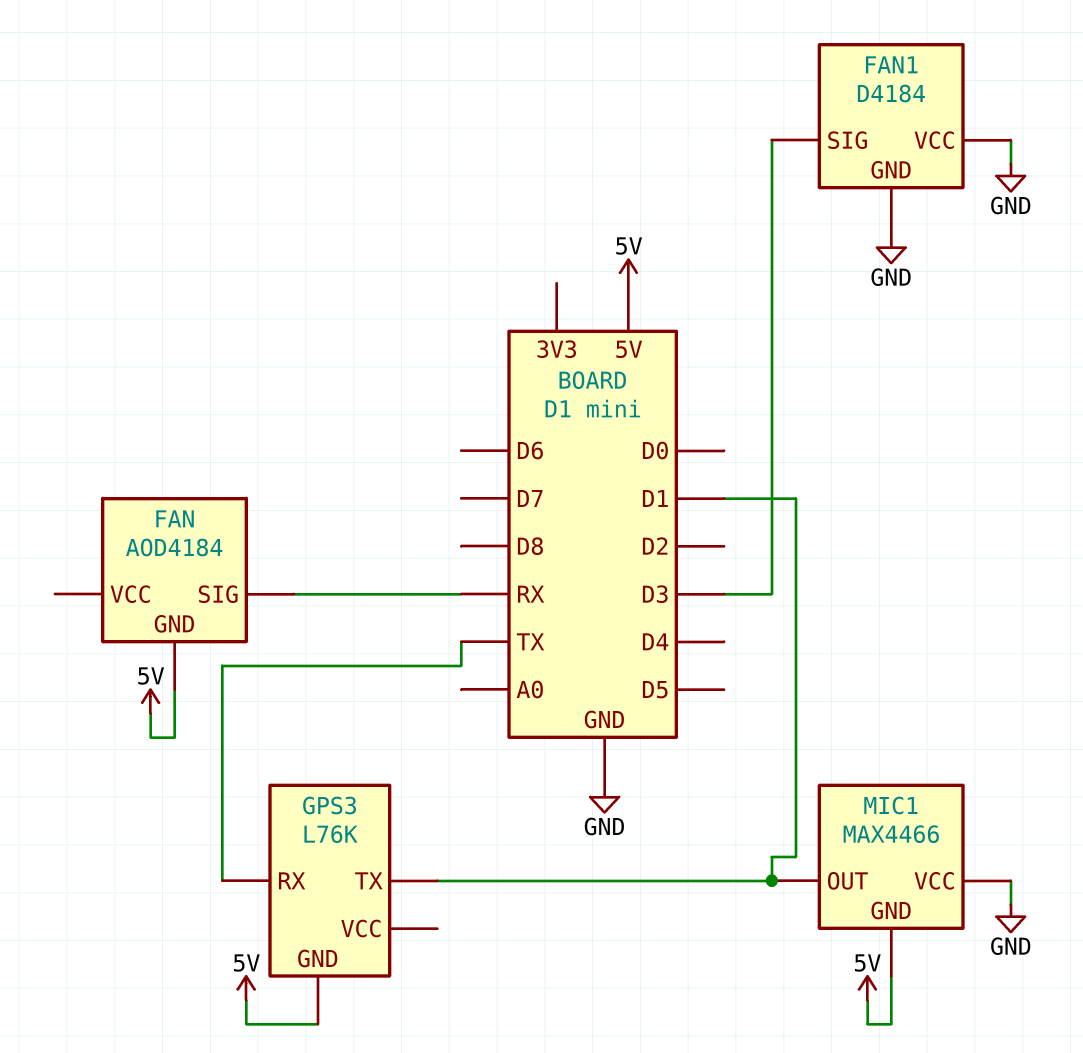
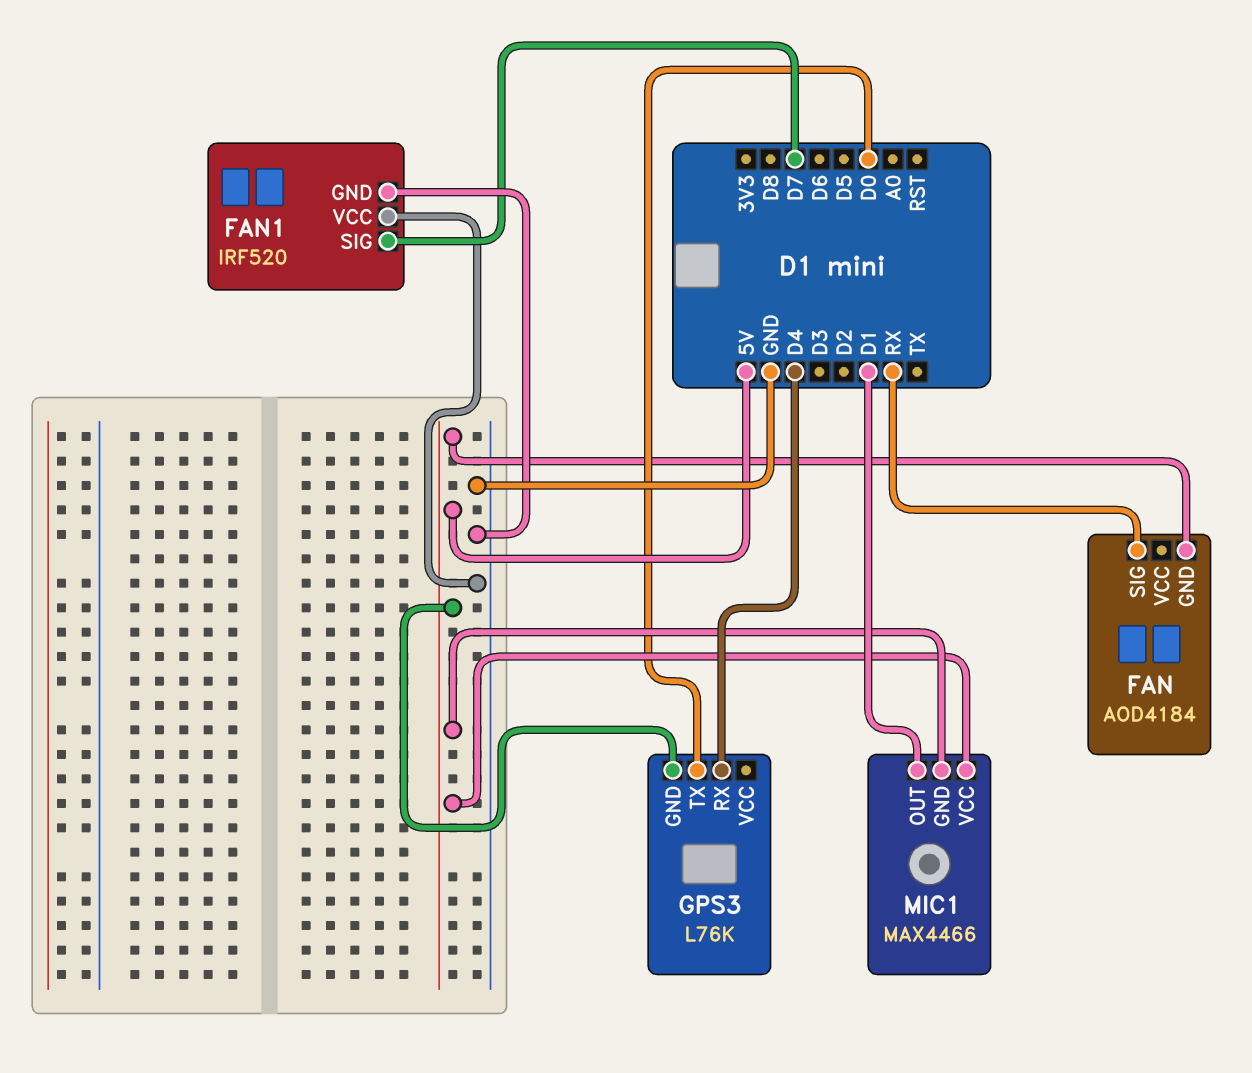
FAN1: D4184 -> IRF520
FAN1 pin SIG: D3 -> D7
GPS3 pin RX: TX -> D4
GPS3 pin TX: D1 -> D0
MIC1 pin VCC: GND -> 5V

